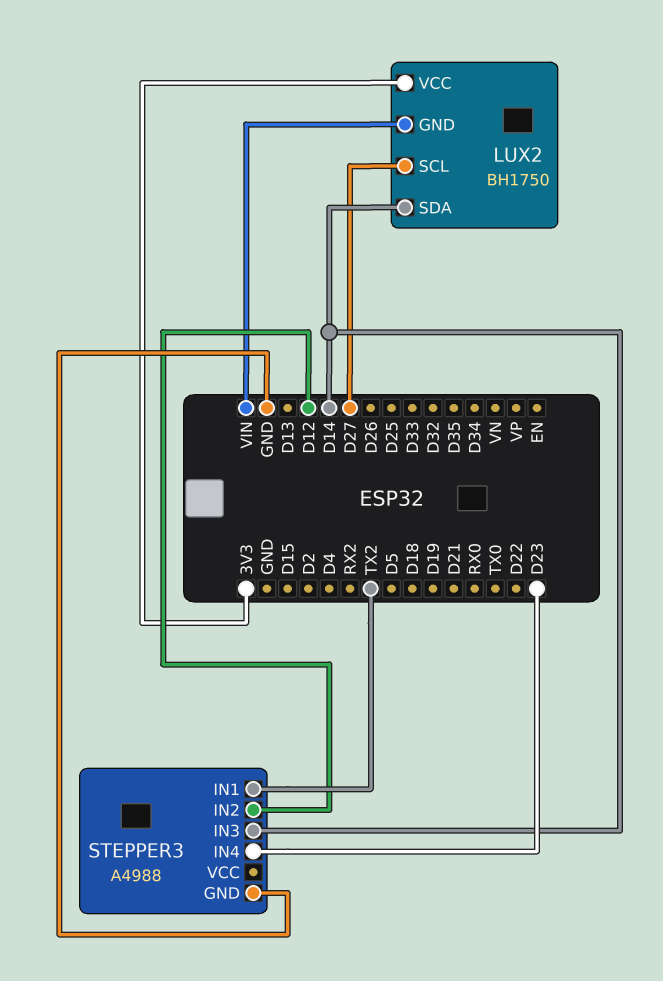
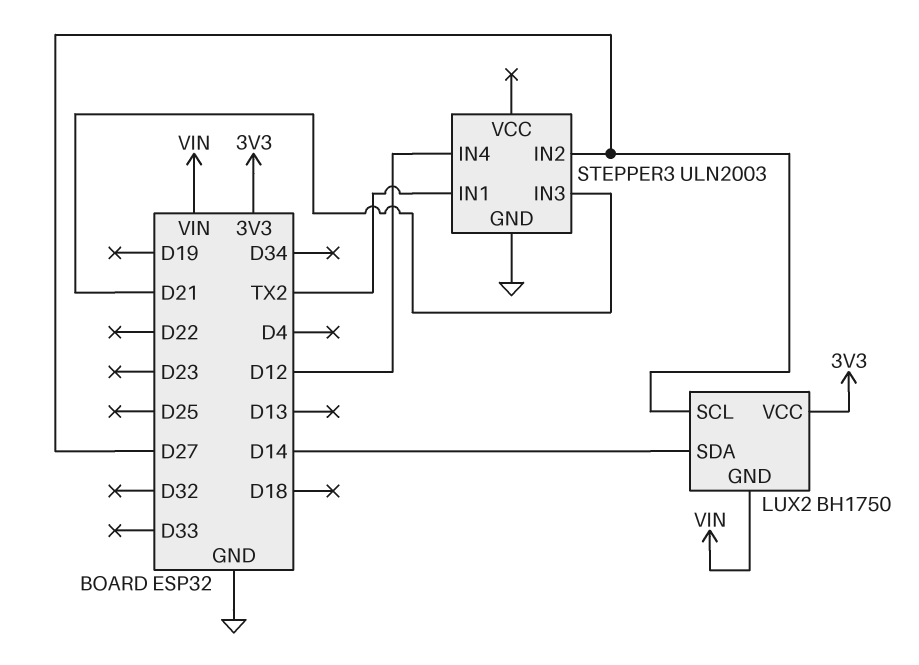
STEPPER3: A4988 -> ULN2003
STEPPER3 pin IN2: D12 -> D27
STEPPER3 pin IN3: D14 -> D21
STEPPER3 pin IN4: D23 -> D12

